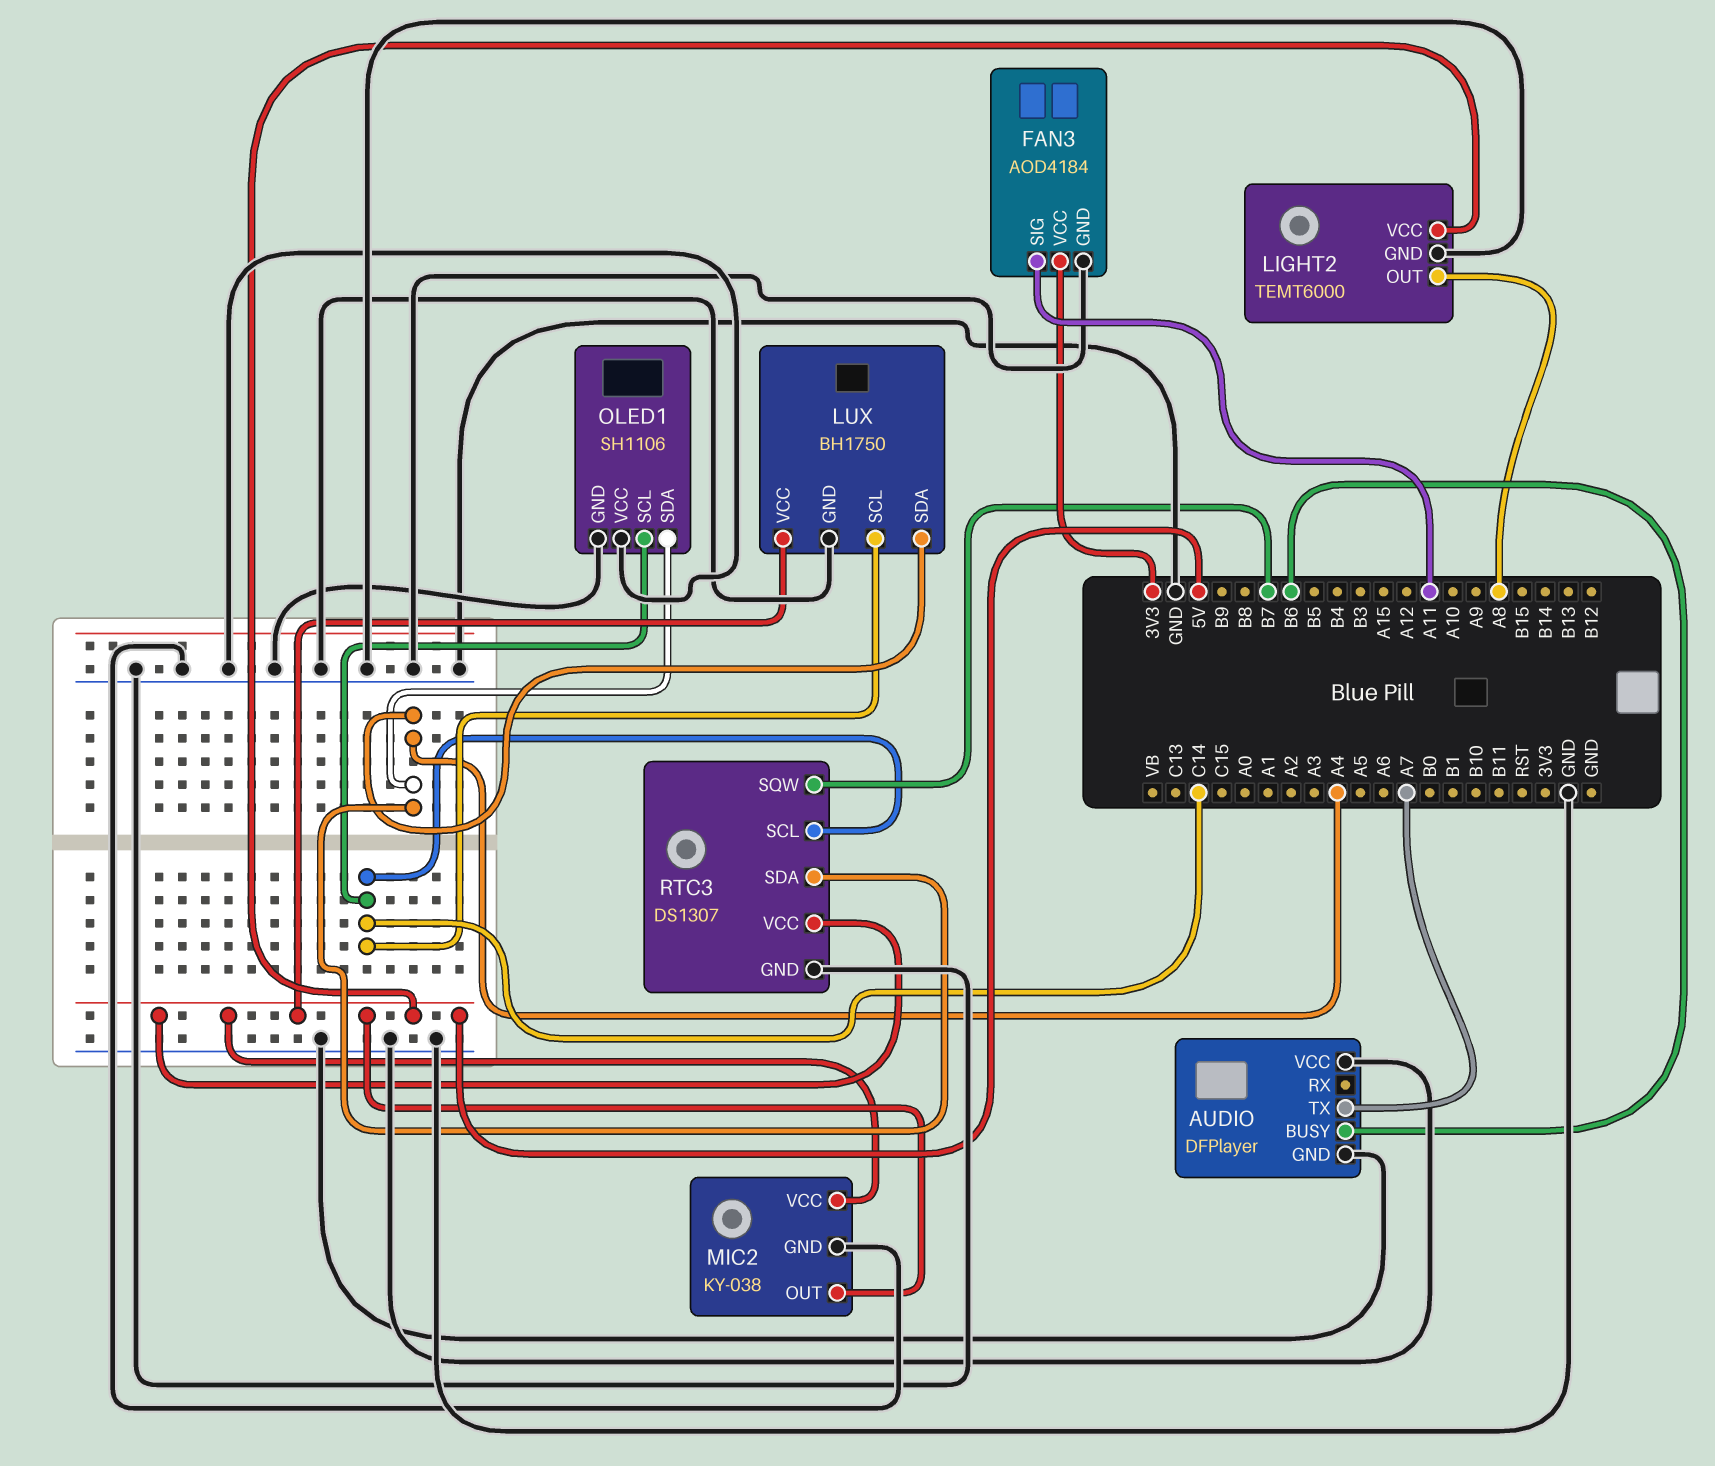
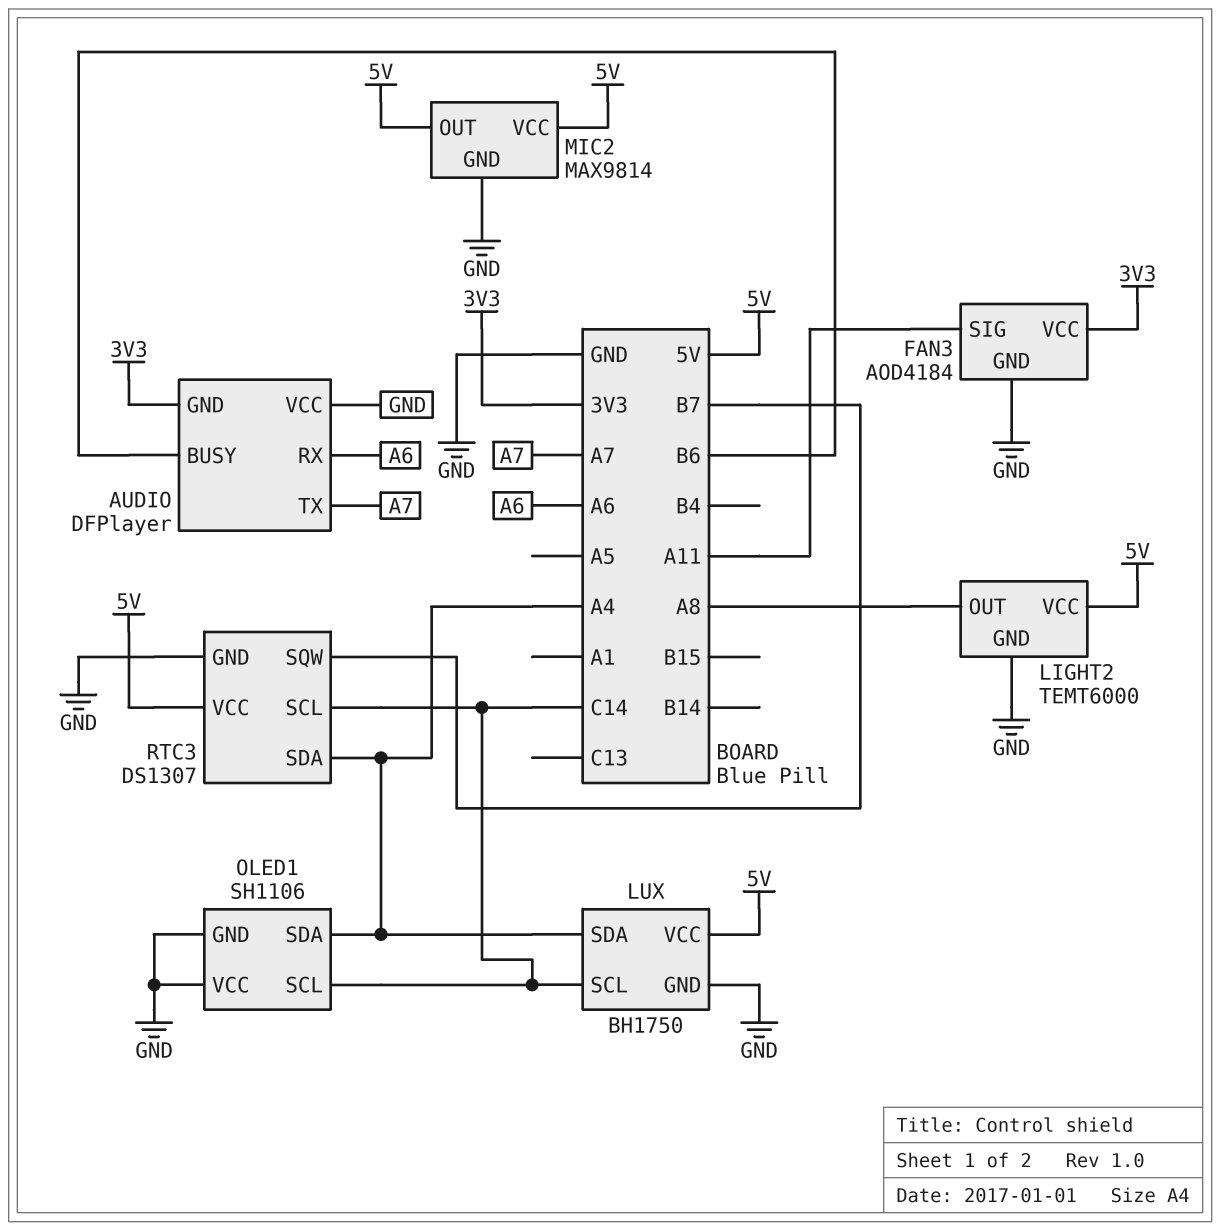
AUDIO pin GND: GND -> 3V3
AUDIO pin RX: none -> A6
MIC2: KY-038 -> MAX9814

